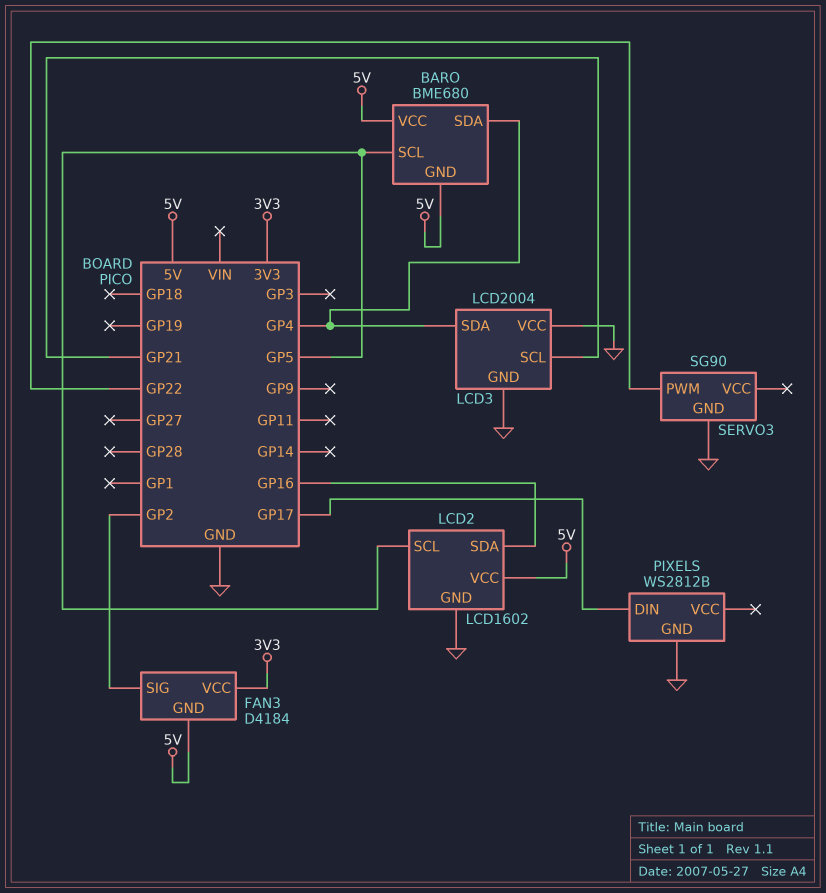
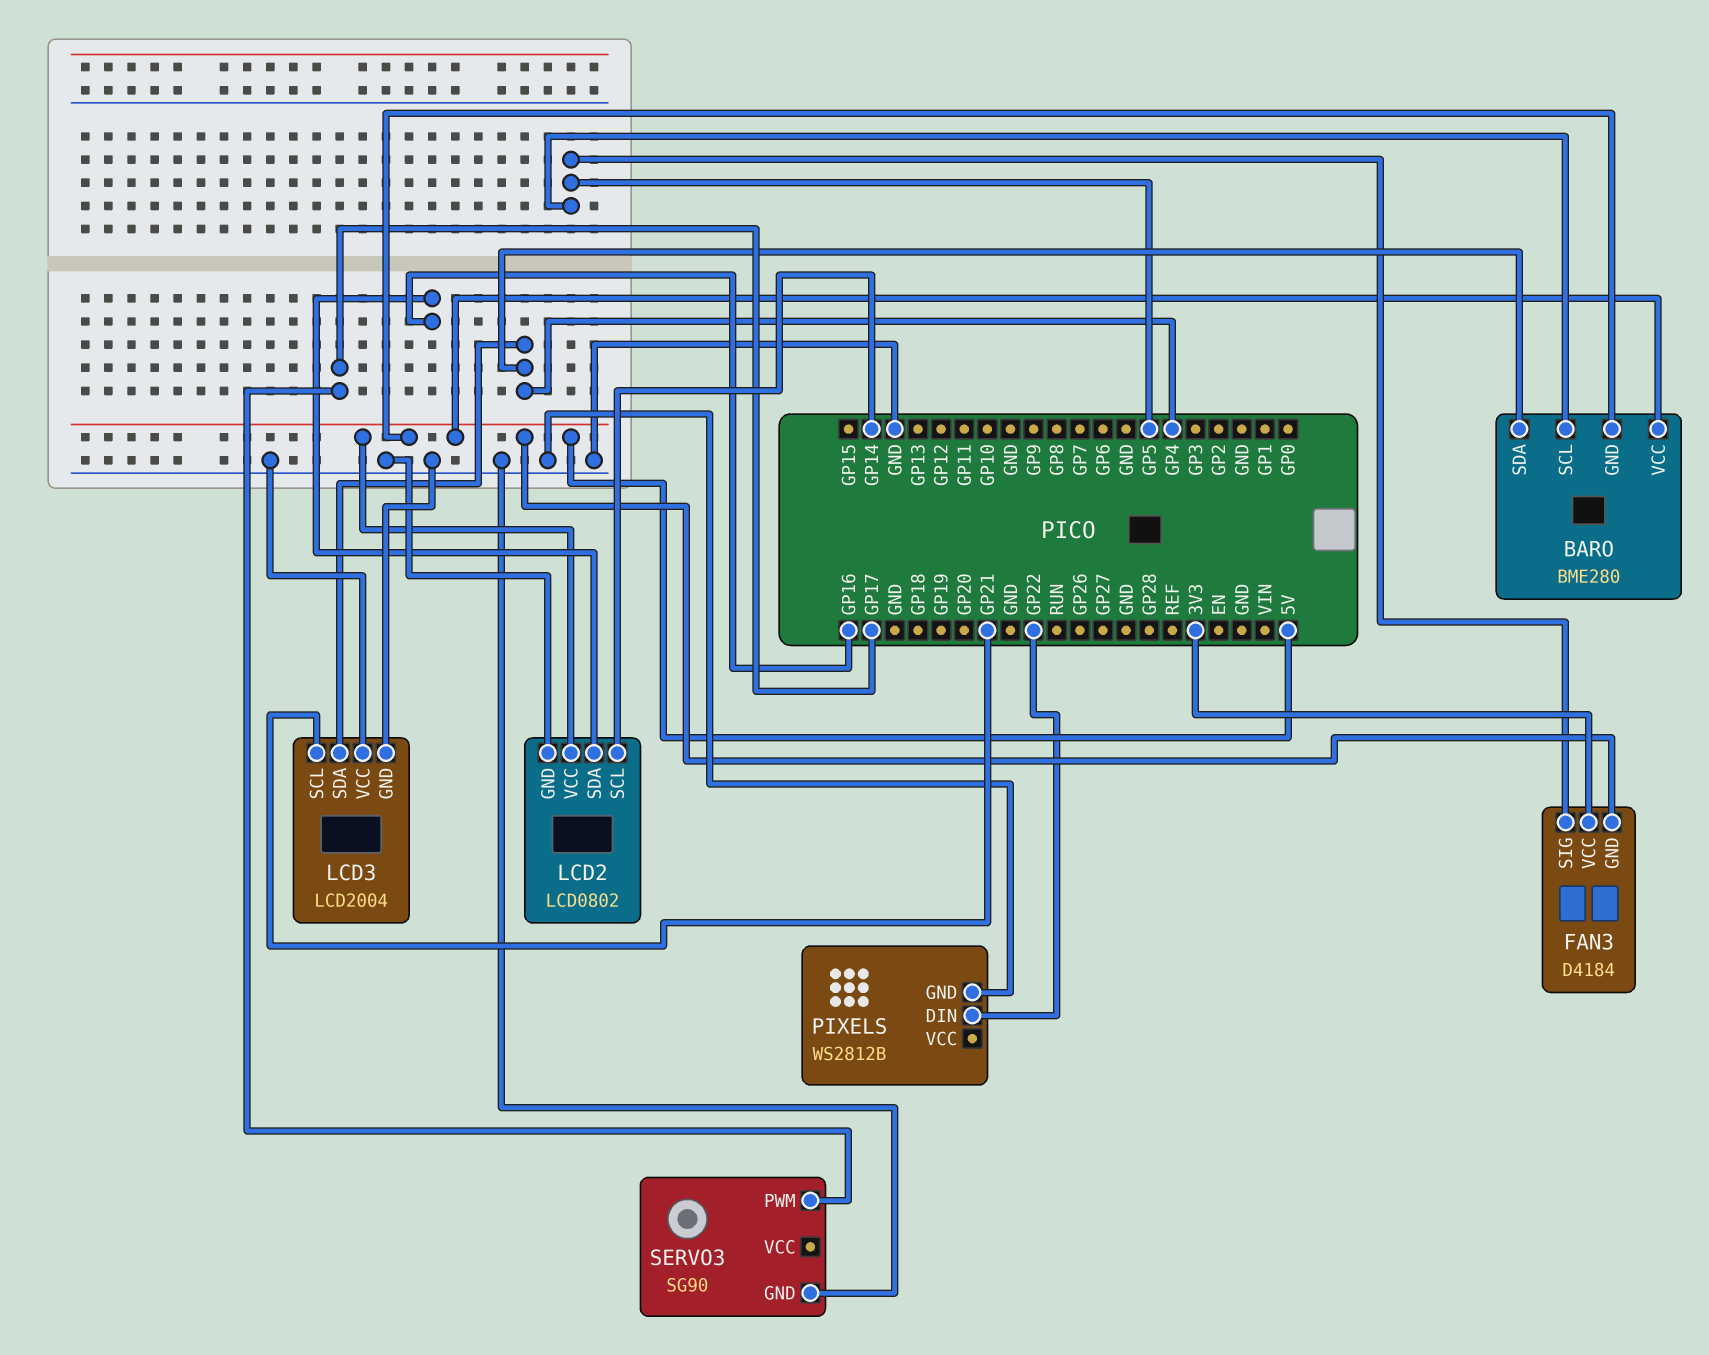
BARO: BME680 -> BME280
FAN3 pin SIG: GP2 -> GP5
LCD2: LCD1602 -> LCD0802
LCD2 pin SCL: GP5 -> GP14
PIXELS pin DIN: GP17 -> GP22
SERVO3 pin PWM: GP22 -> GP17

